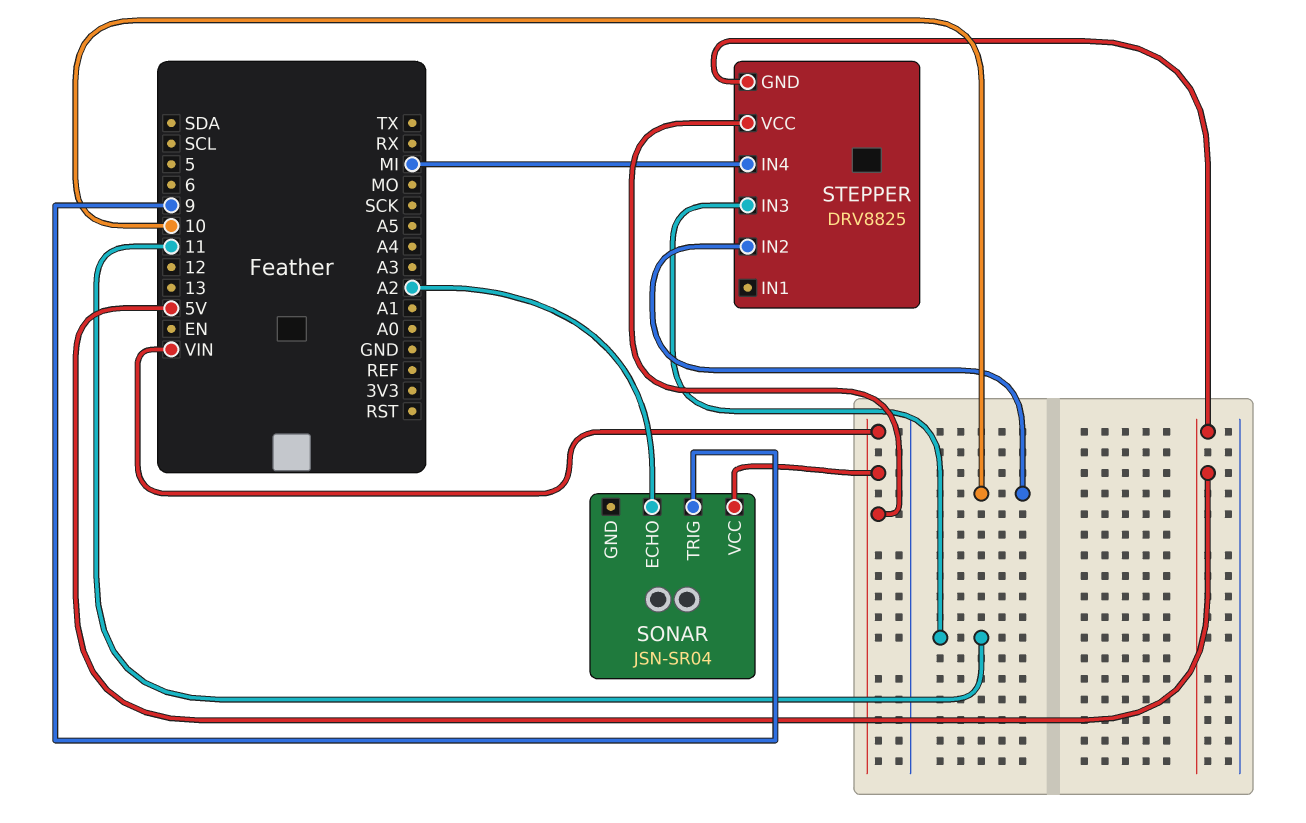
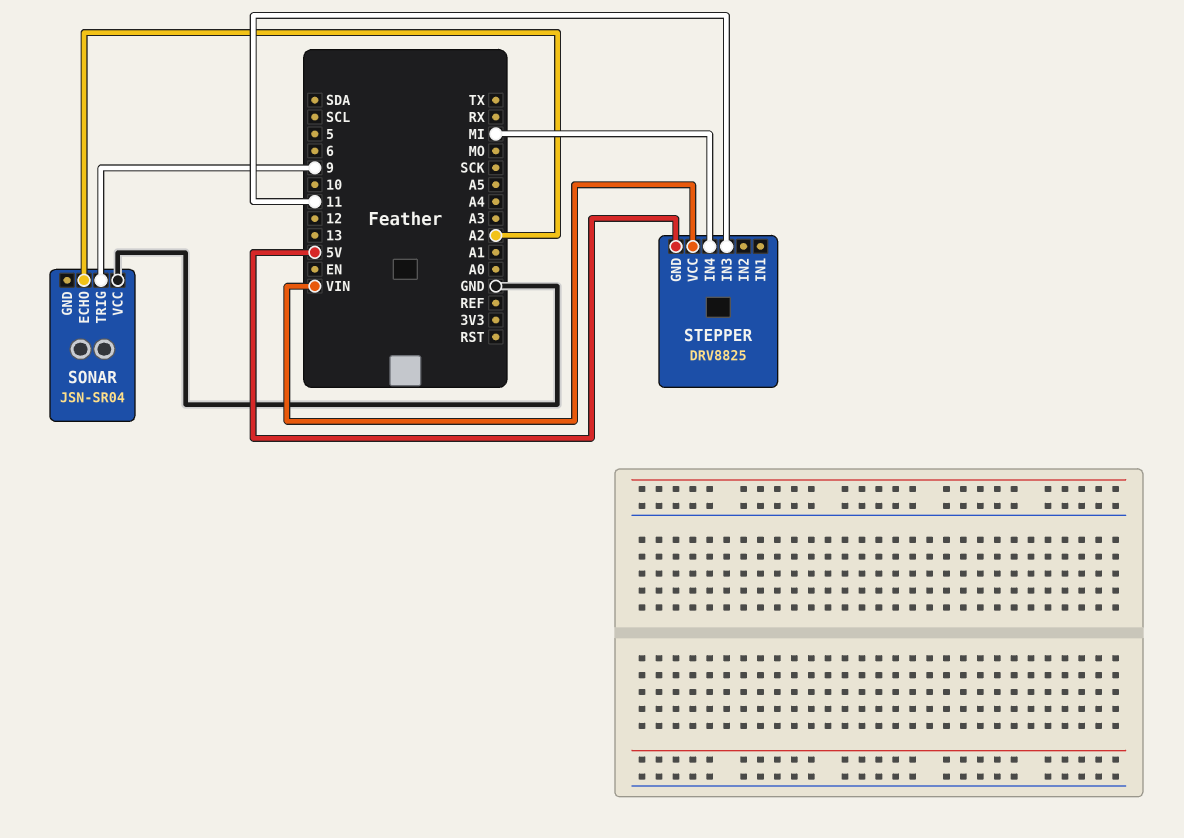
SONAR pin VCC: VIN -> GND
STEPPER pin IN2: 10 -> none

